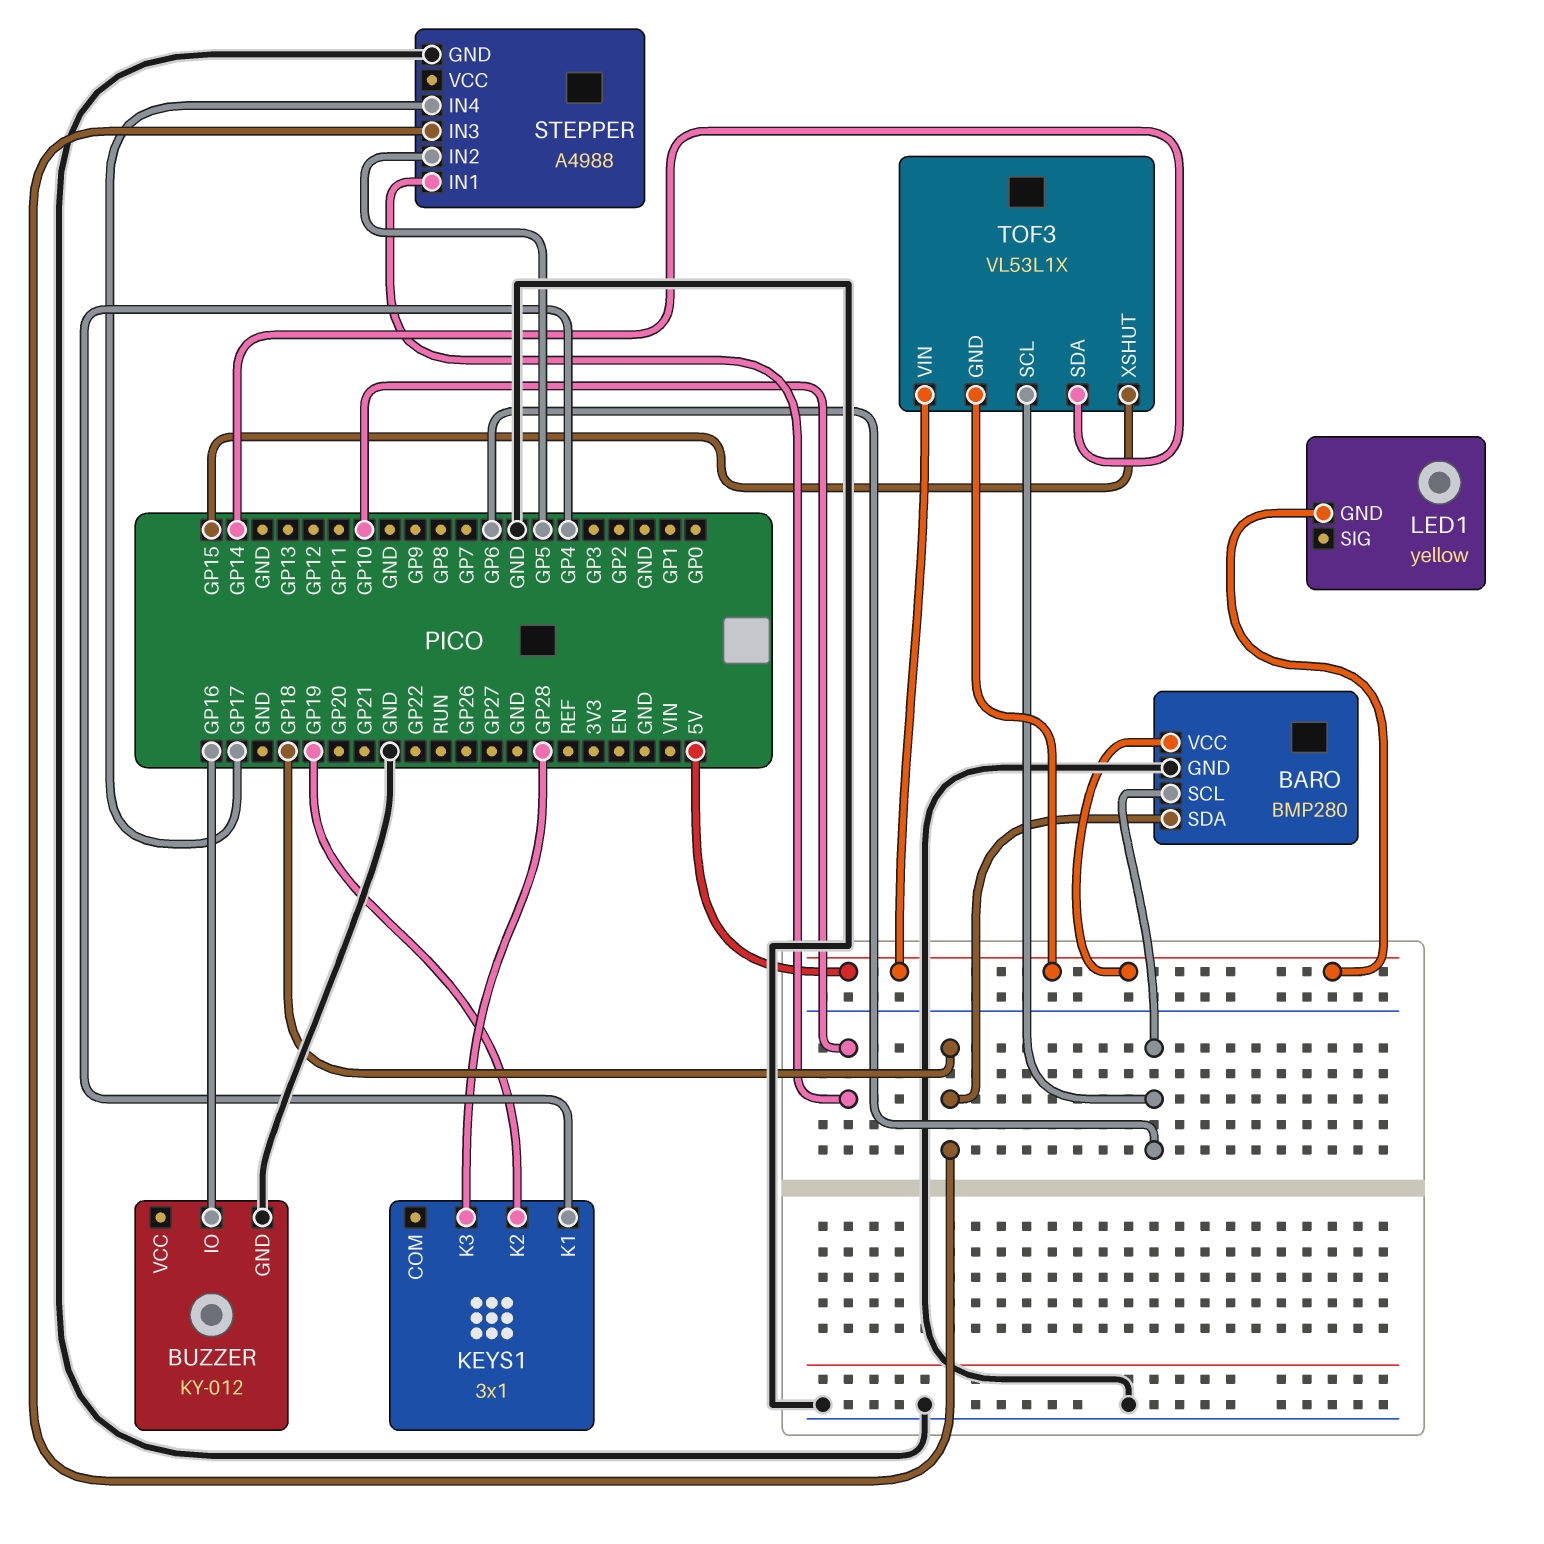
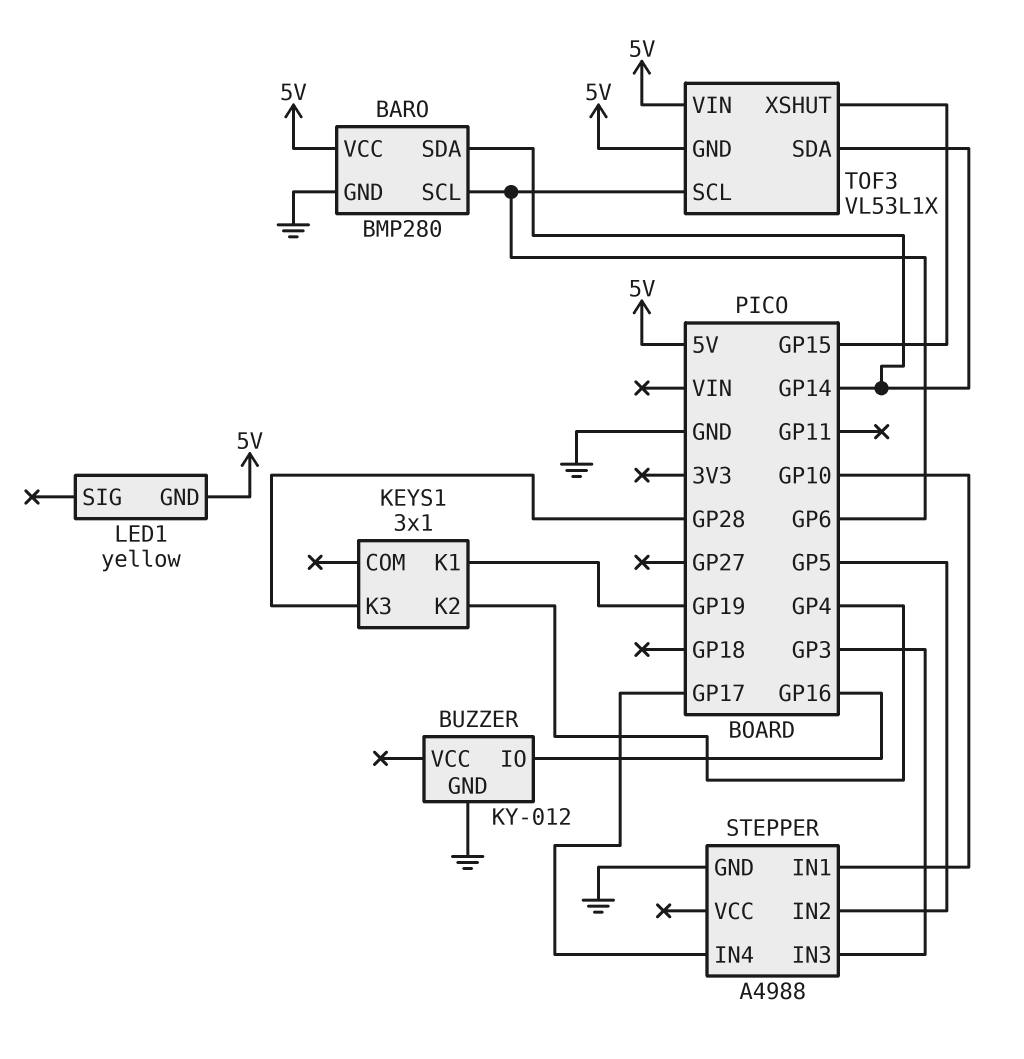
BARO pin SDA: GP18 -> GP14
KEYS1 pin K1: GP4 -> GP19
KEYS1 pin K2: GP19 -> GP4
STEPPER pin IN3: GP18 -> GP3

